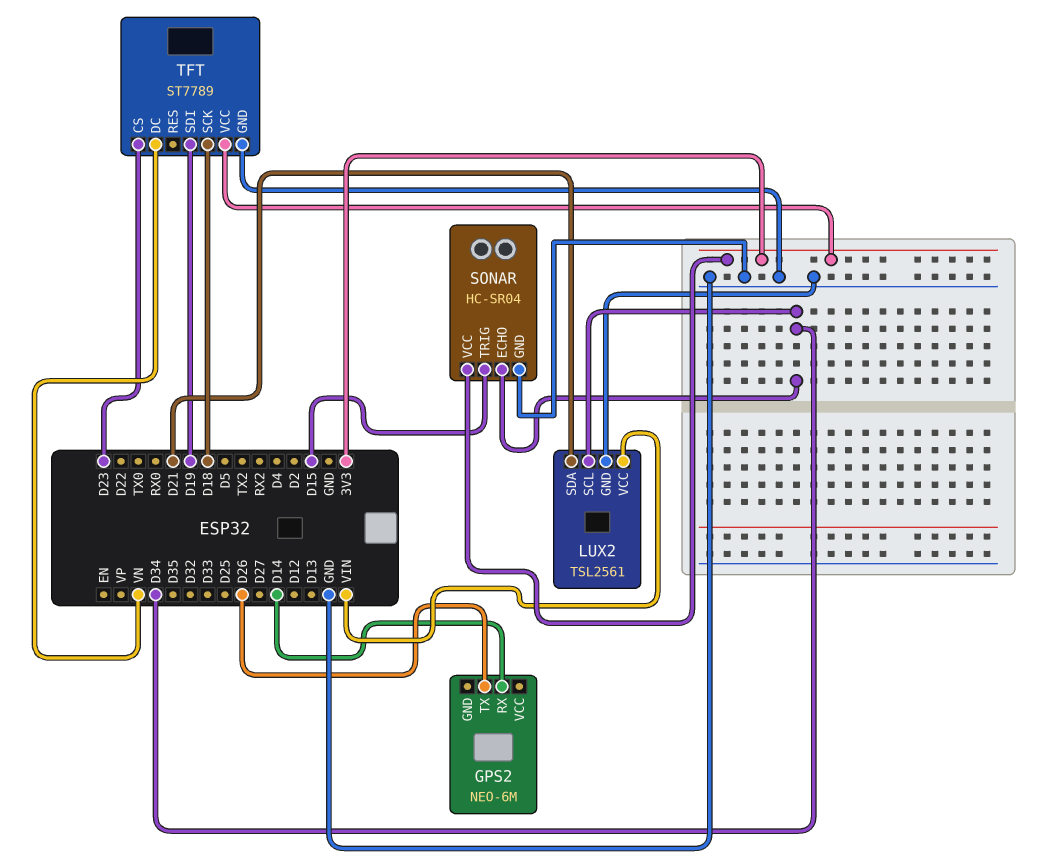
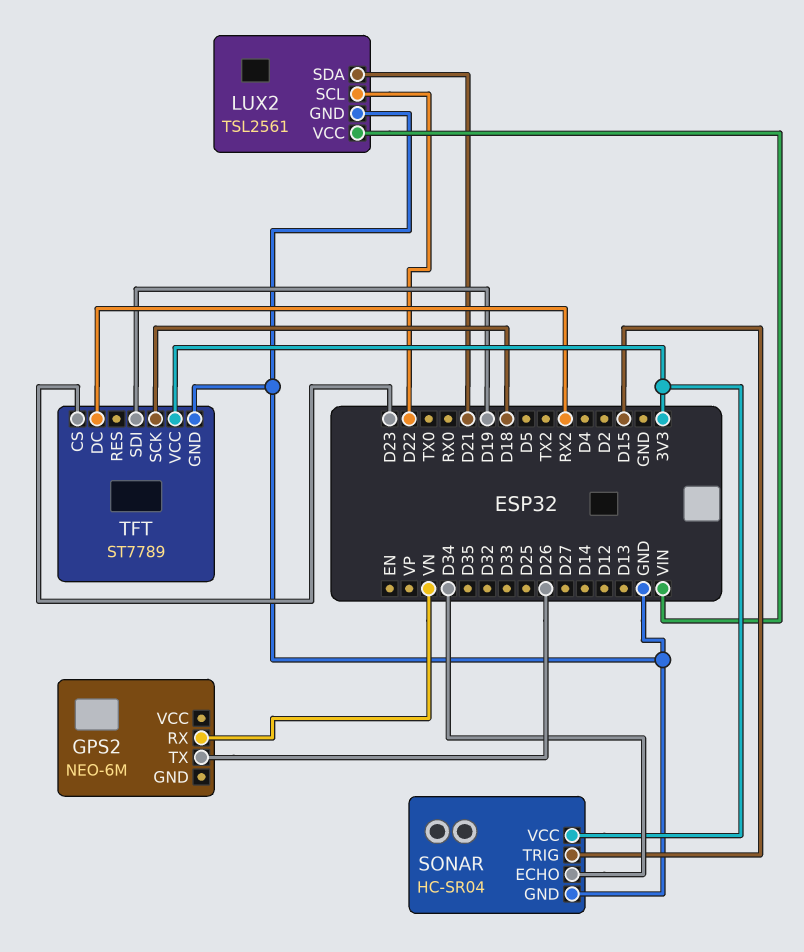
GPS2 pin RX: D14 -> VN
LUX2 pin SCL: D34 -> D22
TFT pin DC: VN -> RX2

